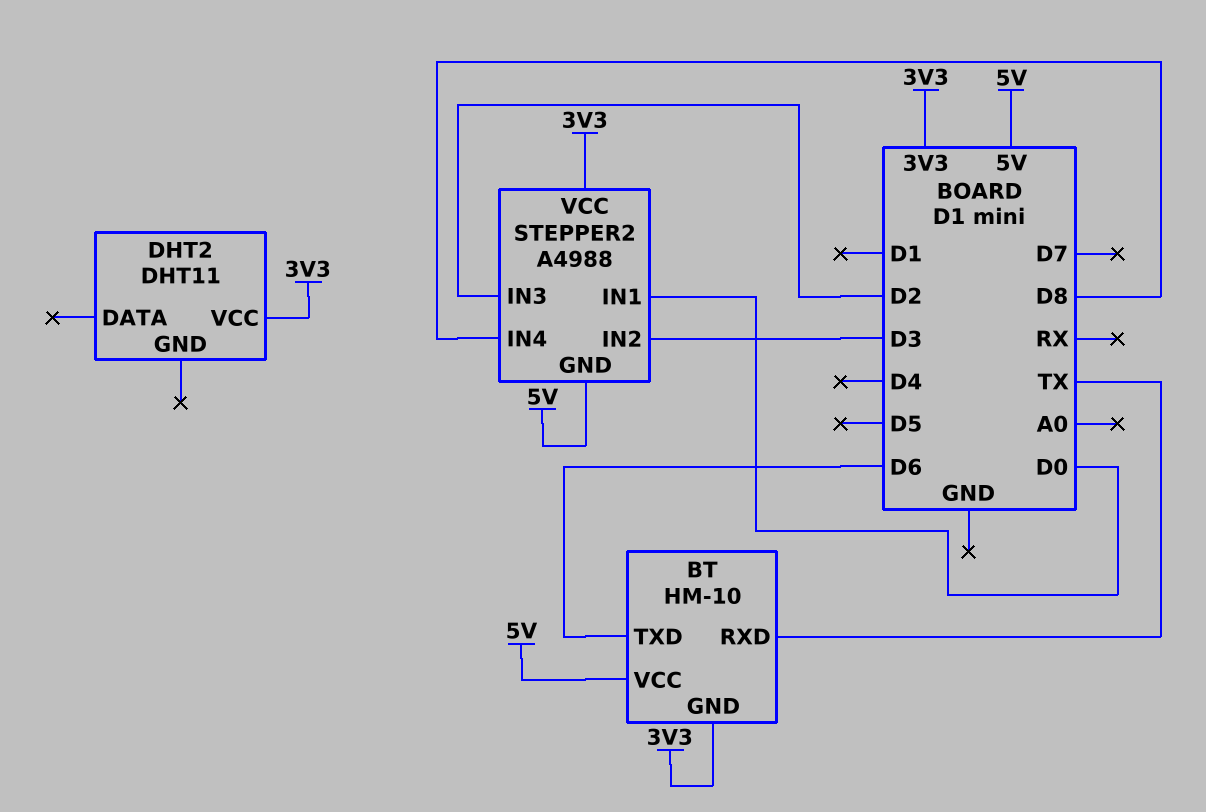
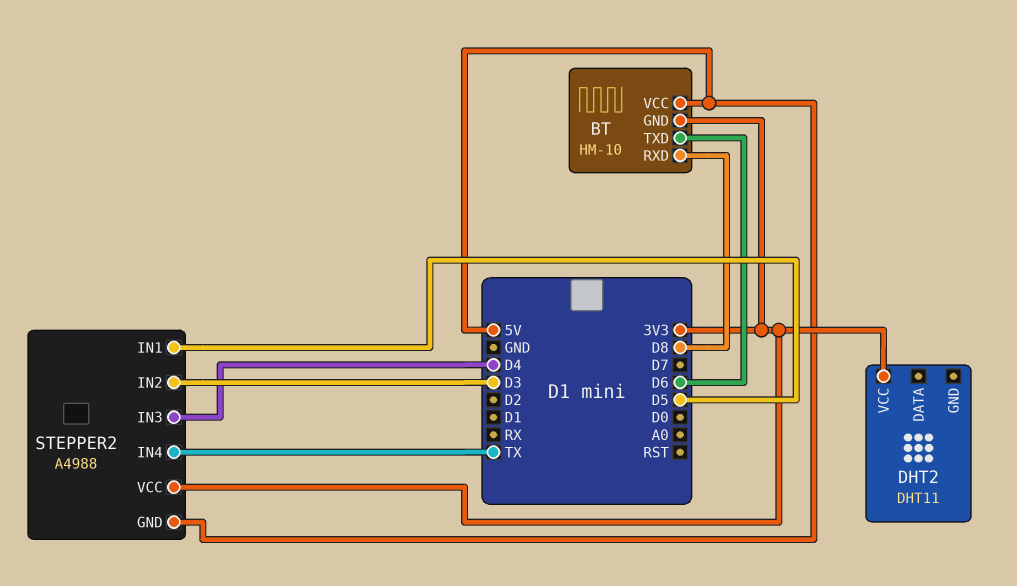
BT pin RXD: TX -> D8
STEPPER2 pin IN1: D0 -> D5
STEPPER2 pin IN3: D2 -> D4
STEPPER2 pin IN4: D8 -> TX

